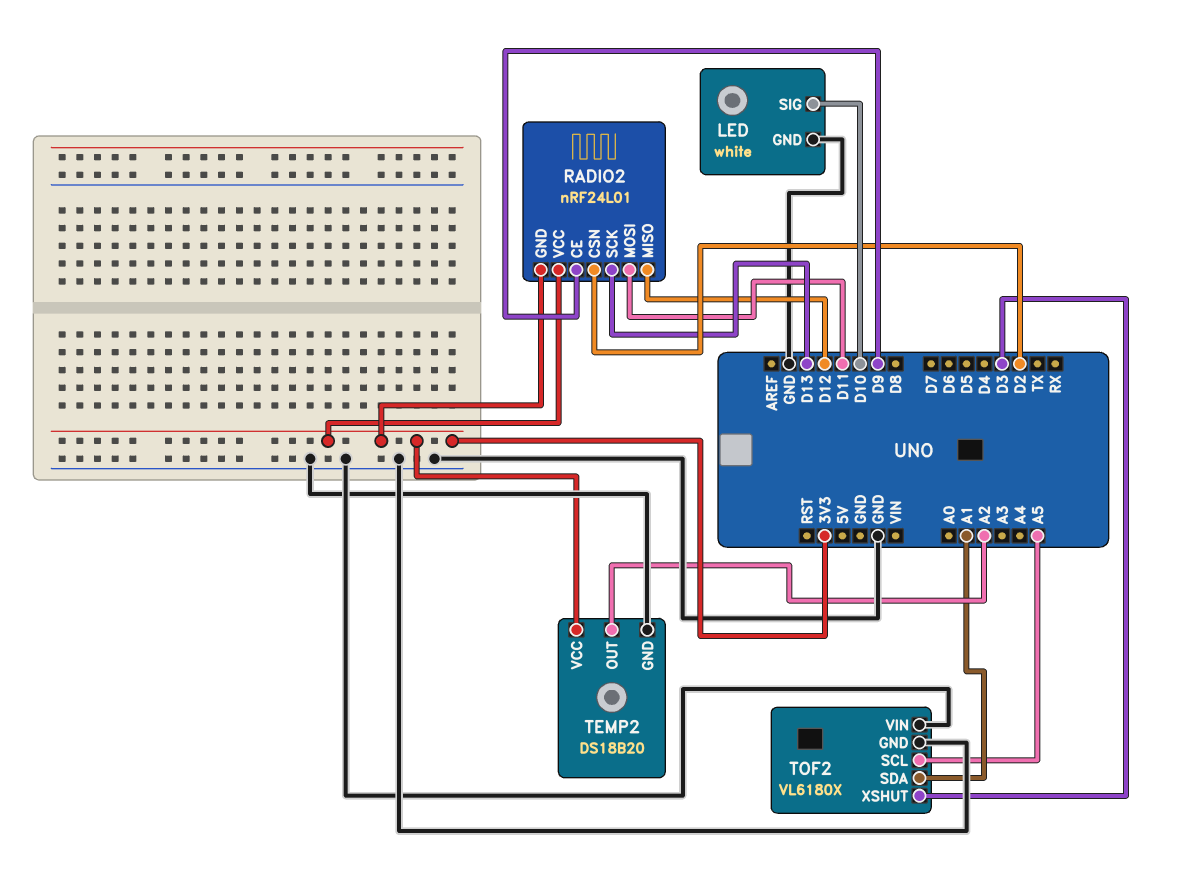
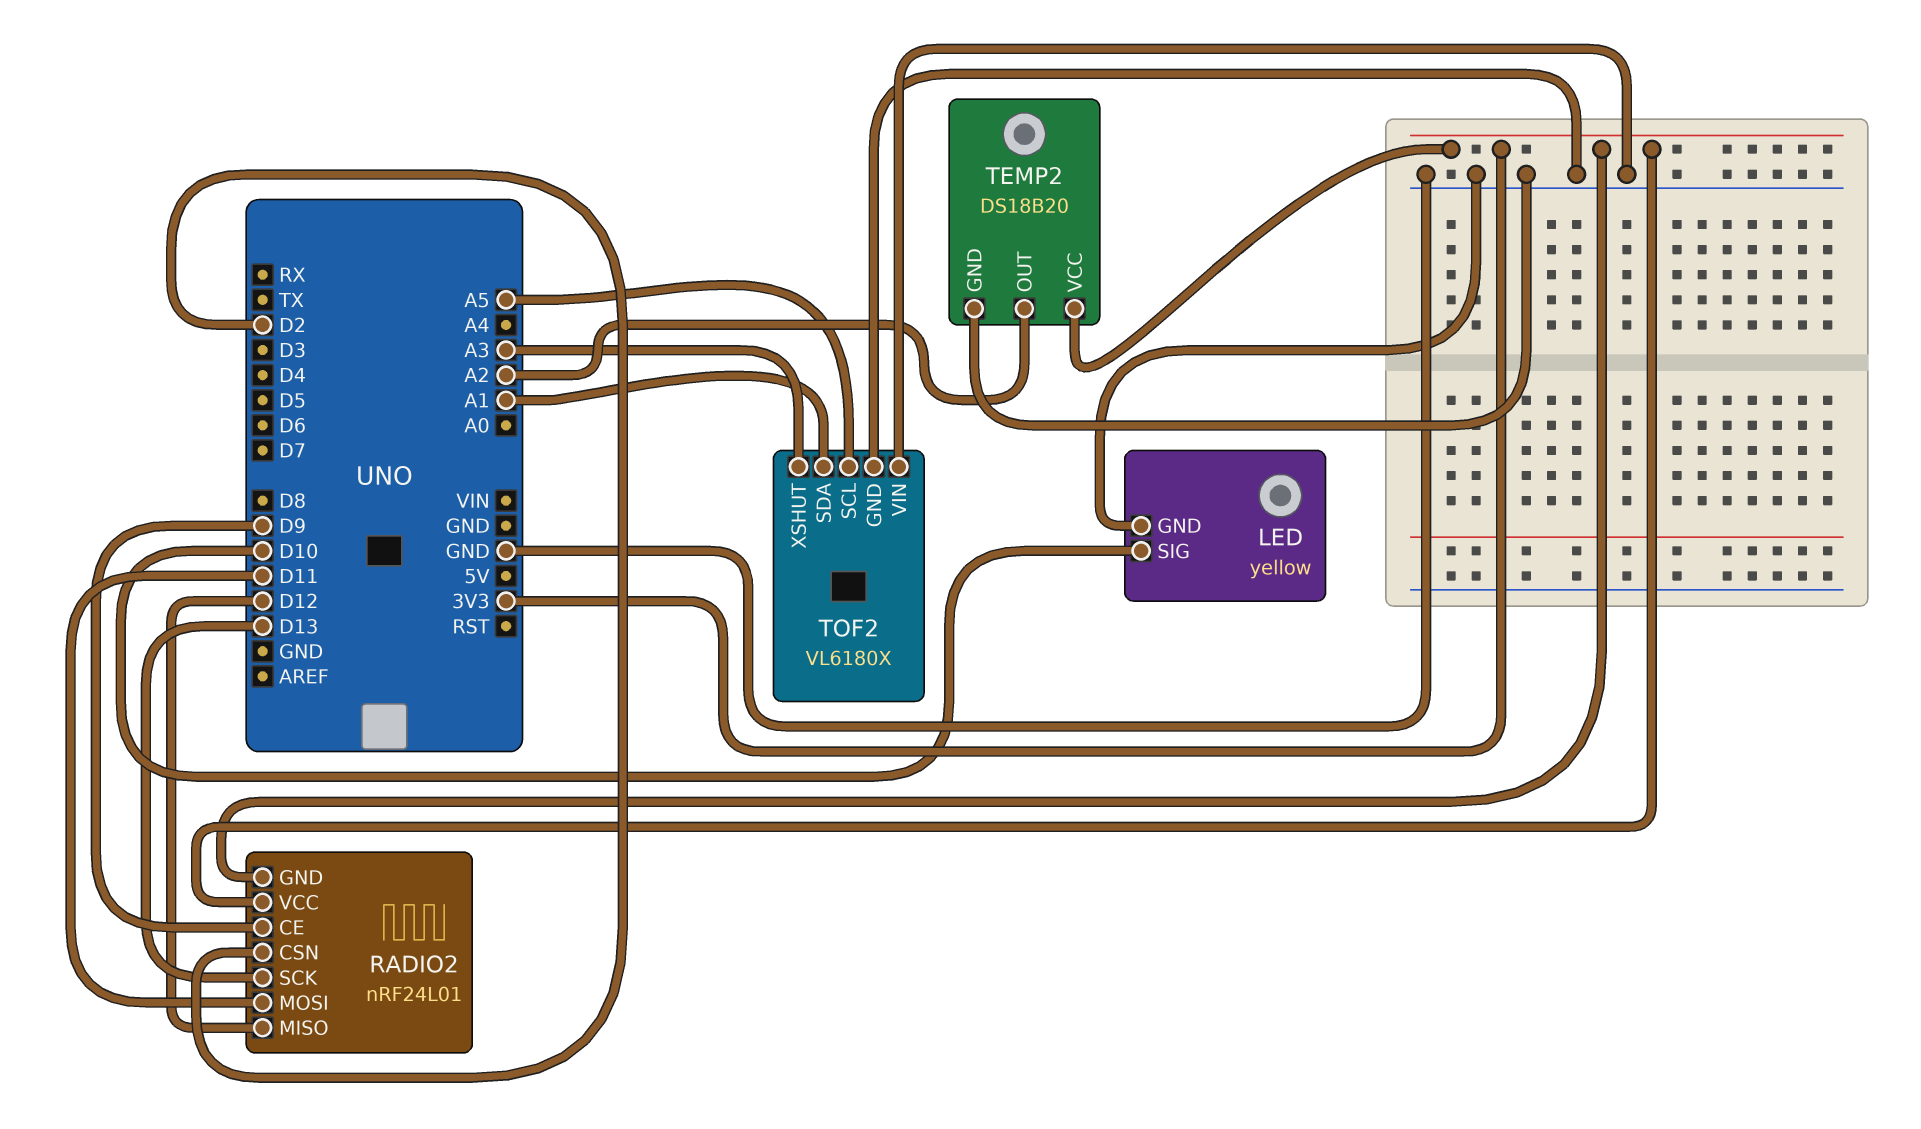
LED: white -> yellow
TOF2 pin XSHUT: D3 -> A3

